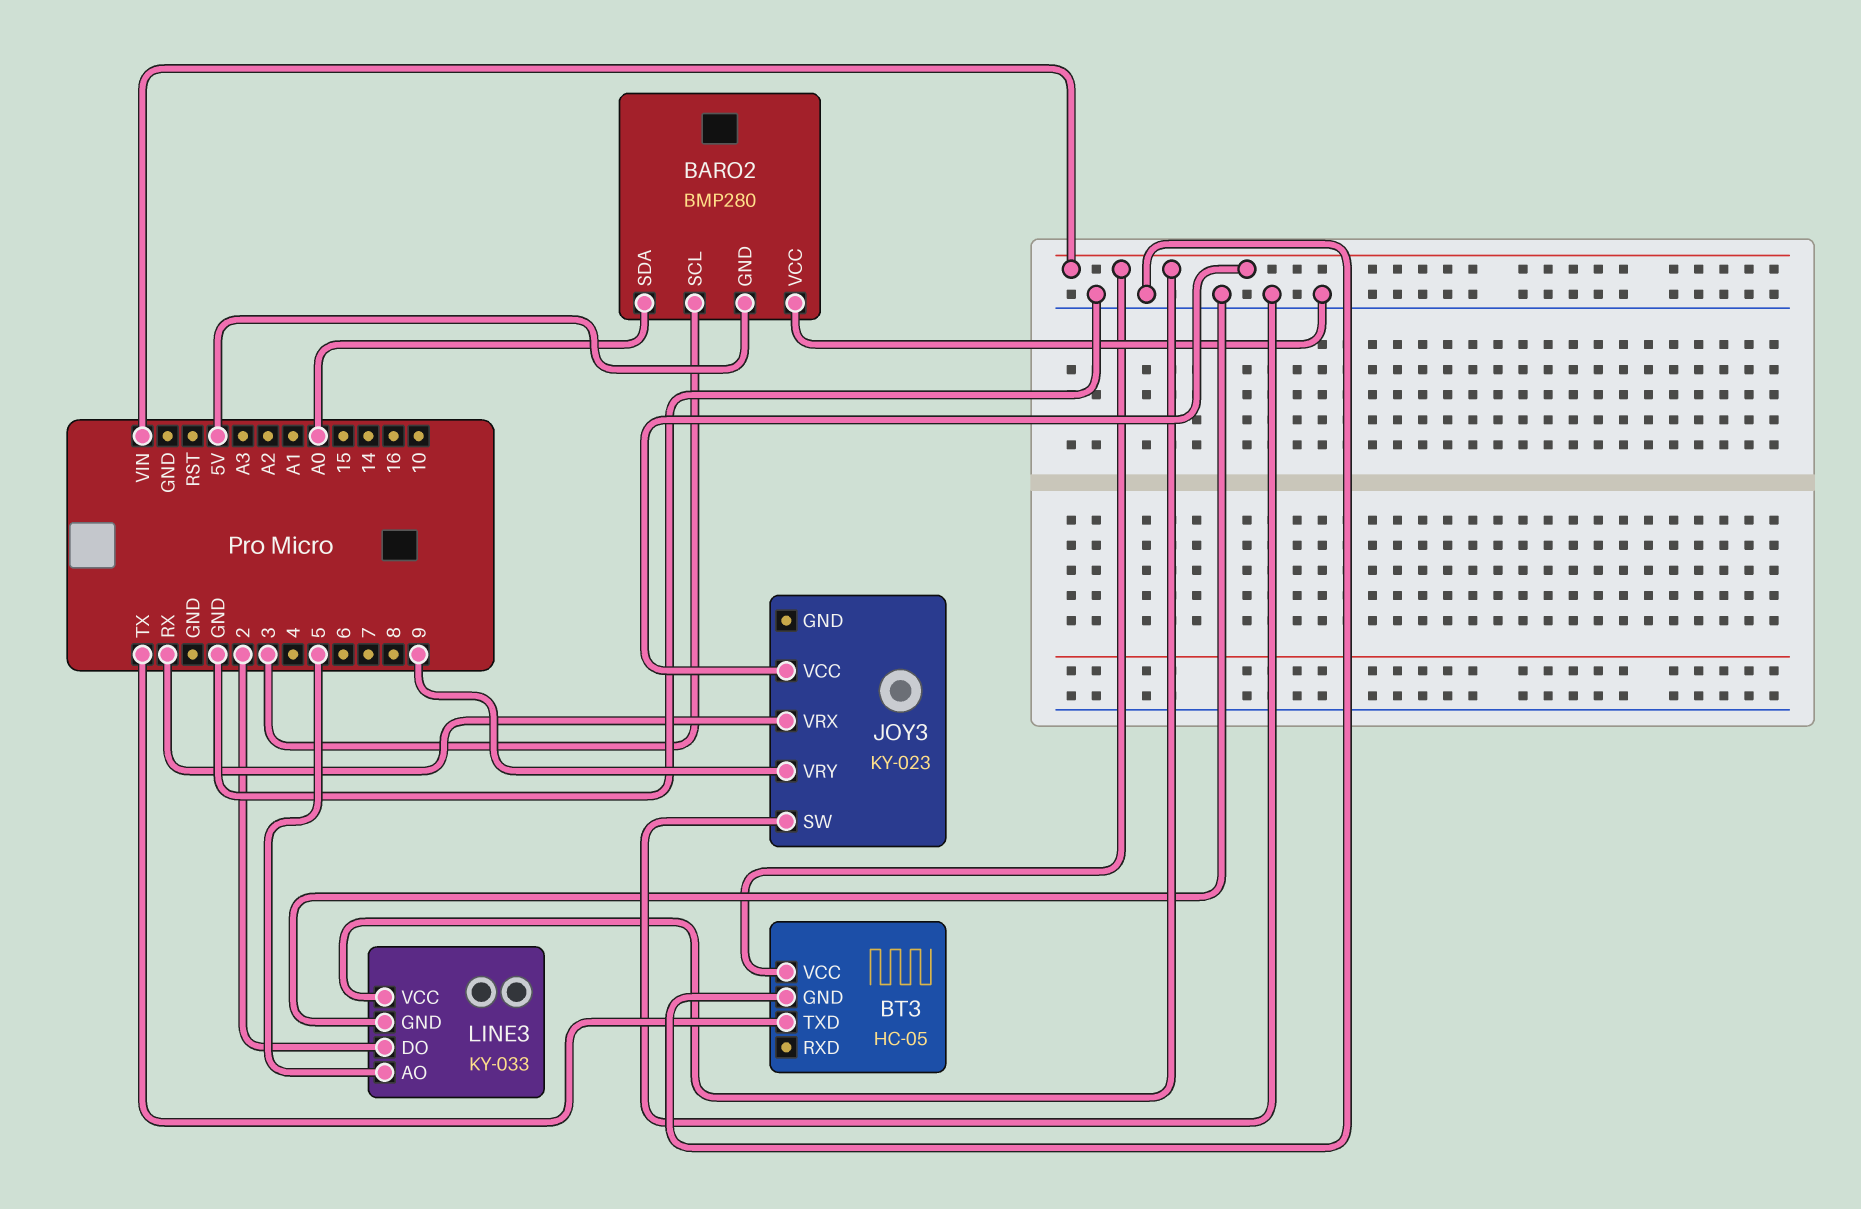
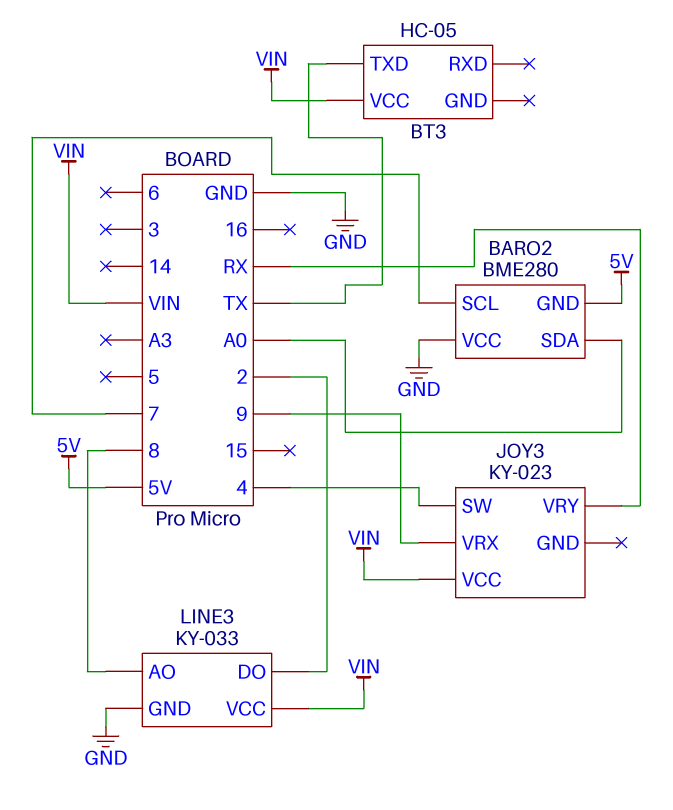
BARO2: BMP280 -> BME280
BARO2 pin SCL: 3 -> 7
BT3 pin GND: GND -> none
JOY3 pin SW: GND -> 4
JOY3 pin VRX: RX -> 9
JOY3 pin VRY: 9 -> RX
LINE3 pin AO: 5 -> 8

